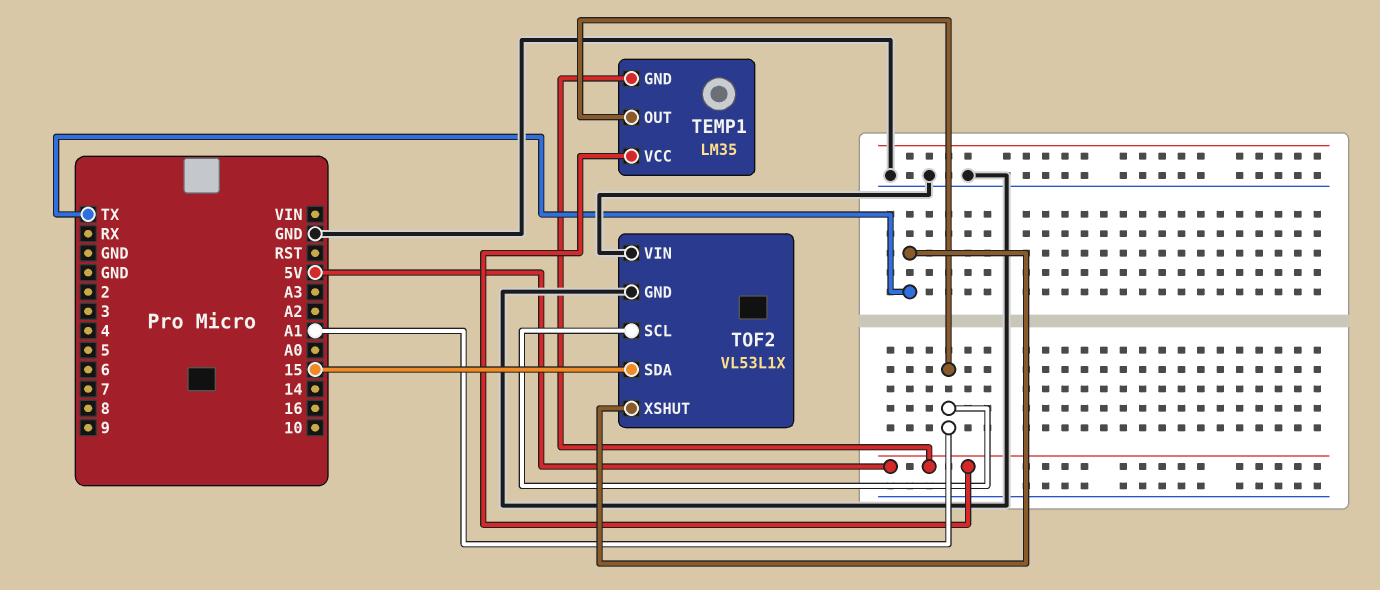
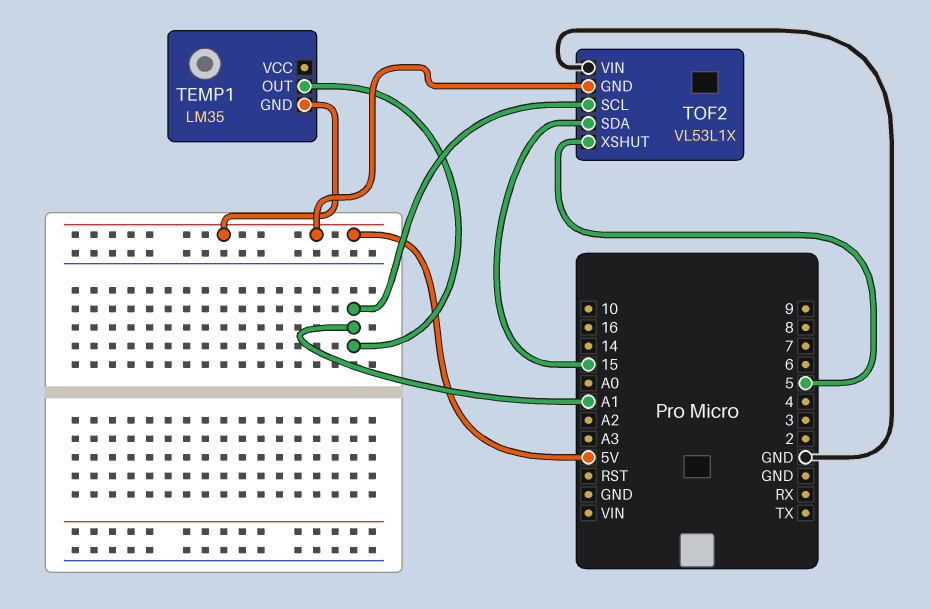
TEMP1 pin VCC: 5V -> none
TOF2 pin GND: GND -> 5V
TOF2 pin XSHUT: TX -> 5

